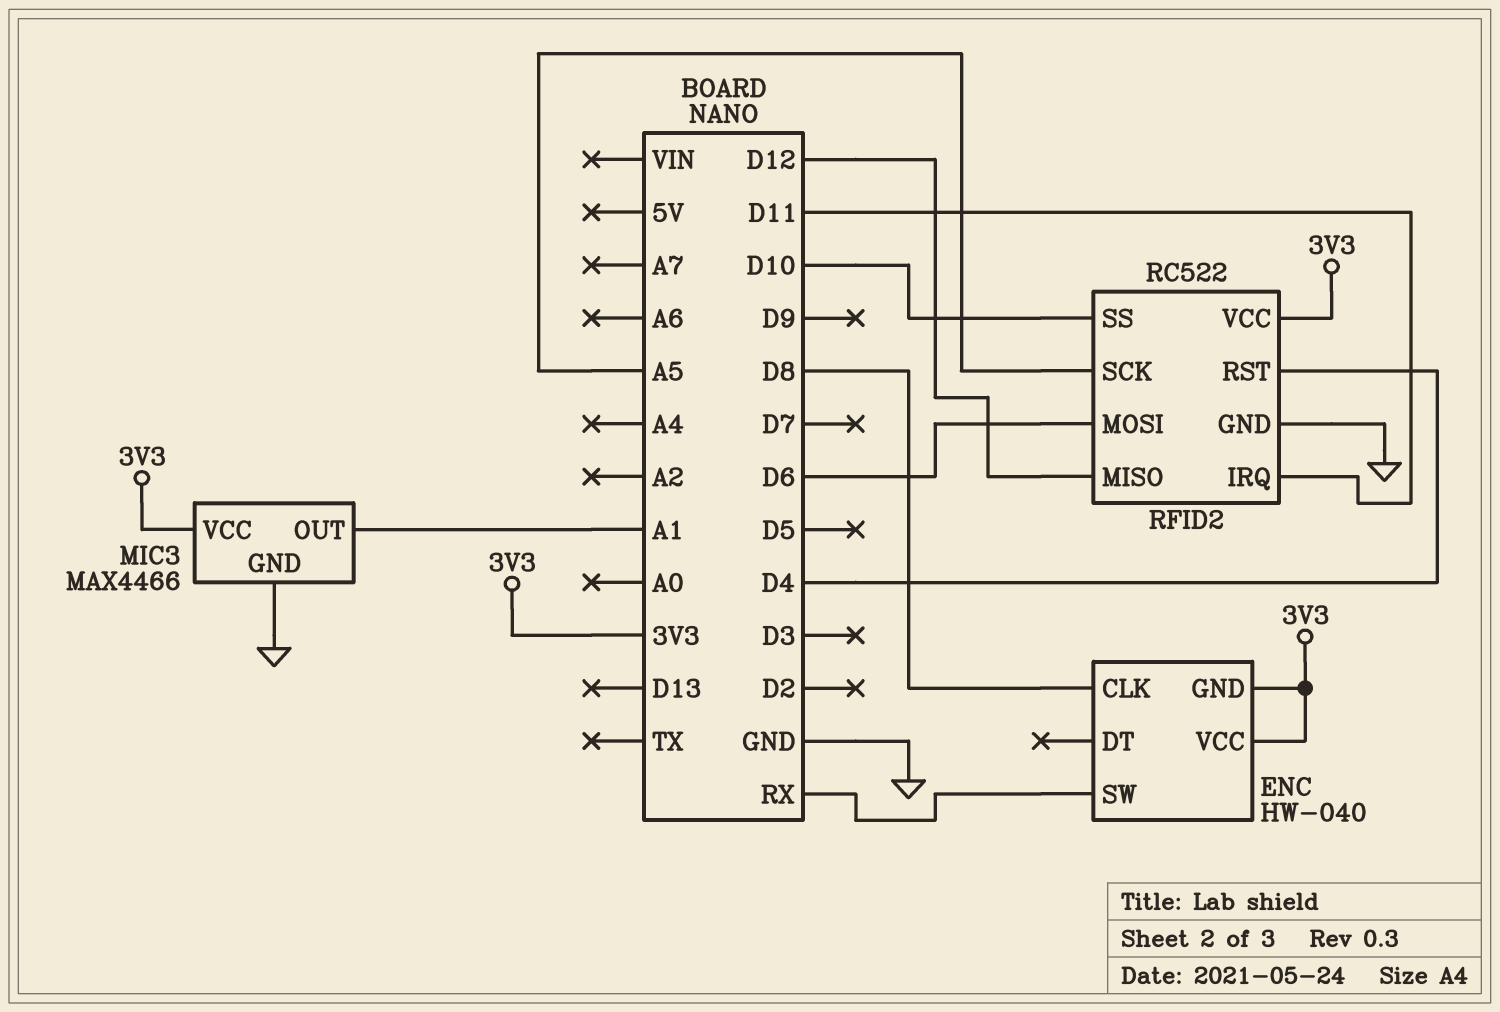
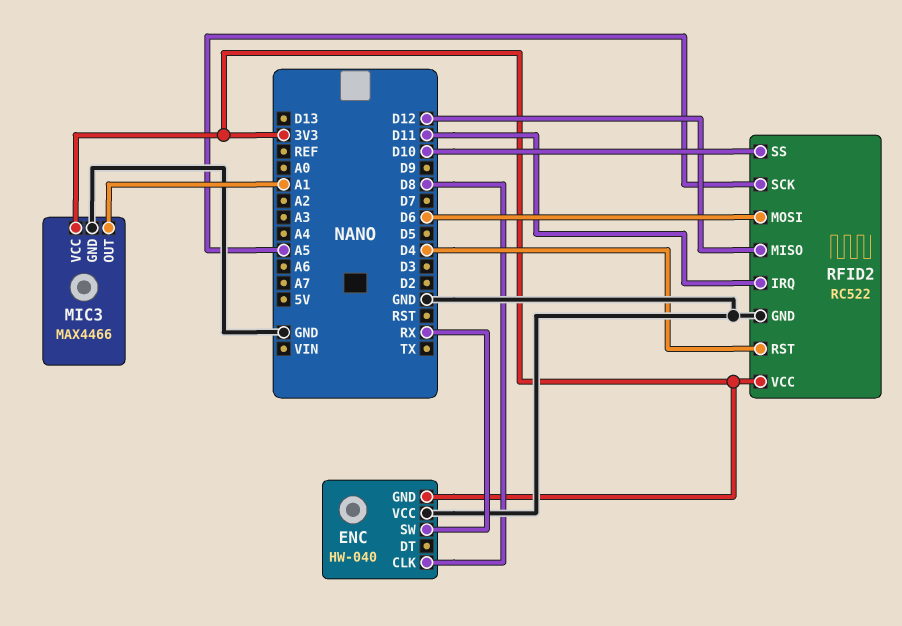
ENC pin VCC: 3V3 -> GND

